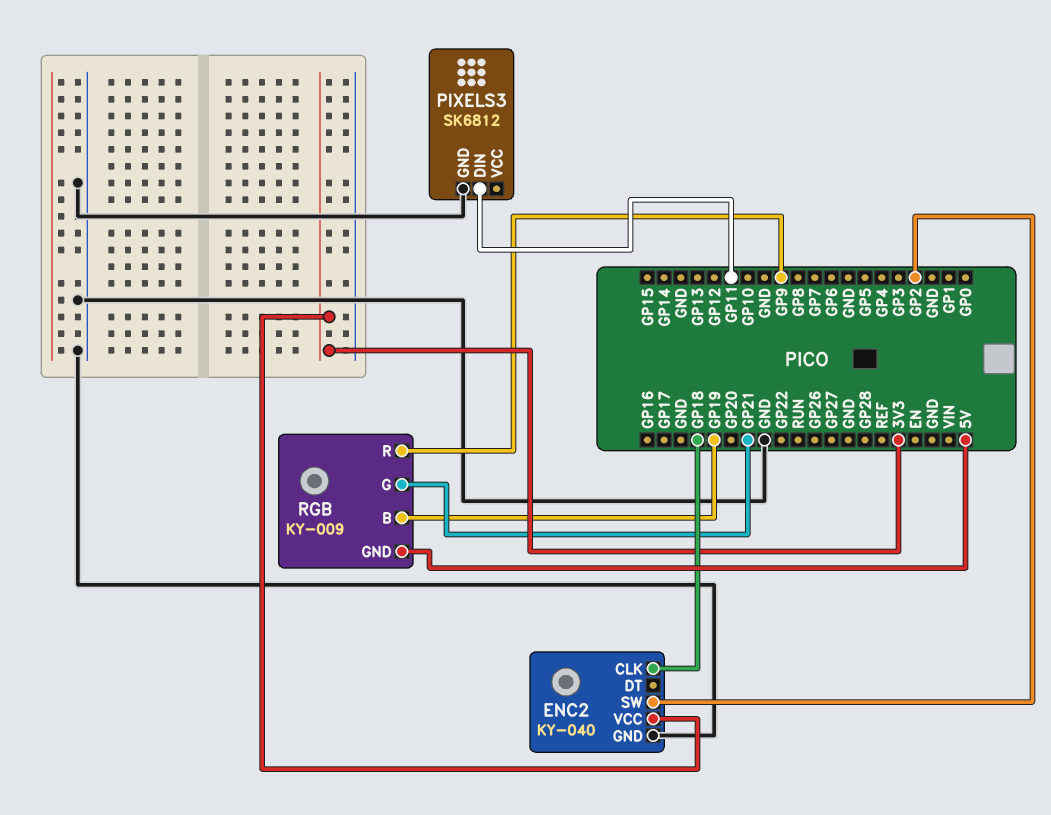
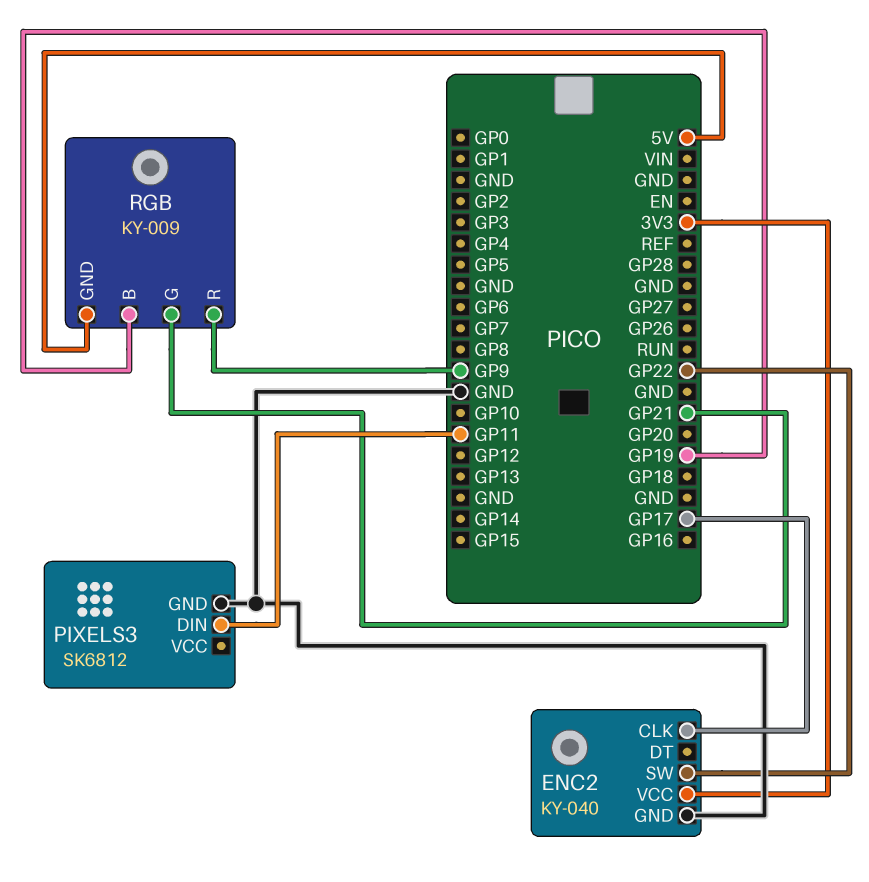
ENC2 pin CLK: GP18 -> GP17
ENC2 pin SW: GP2 -> GP22

